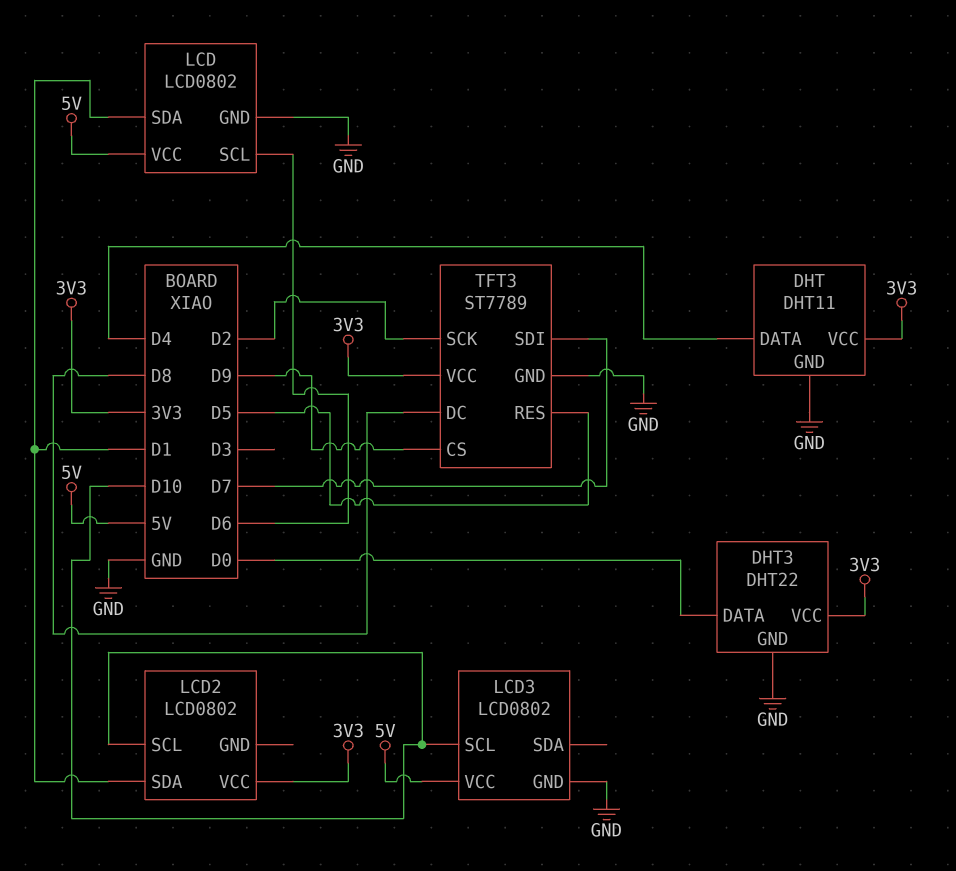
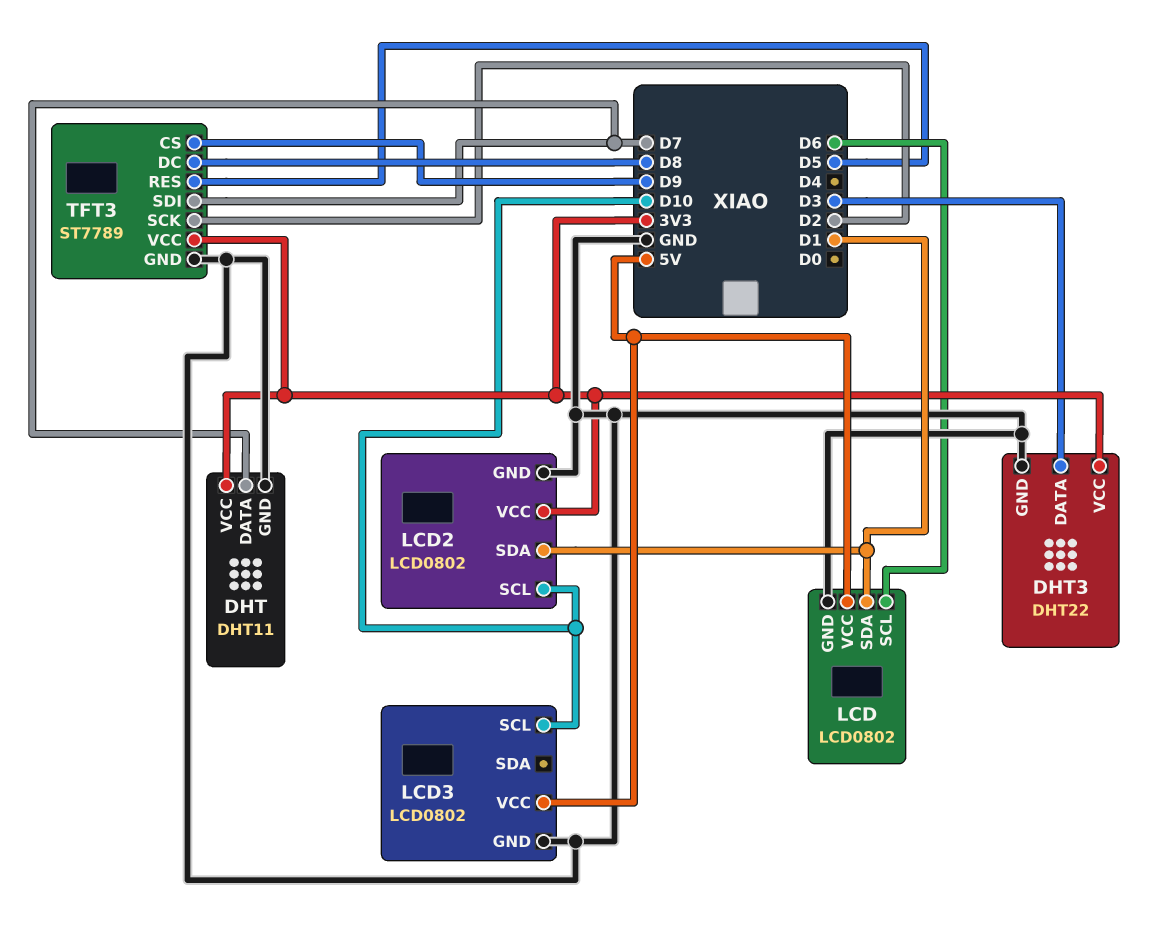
DHT pin DATA: D4 -> D7
DHT3 pin DATA: D0 -> D3
LCD2 pin GND: none -> GND

